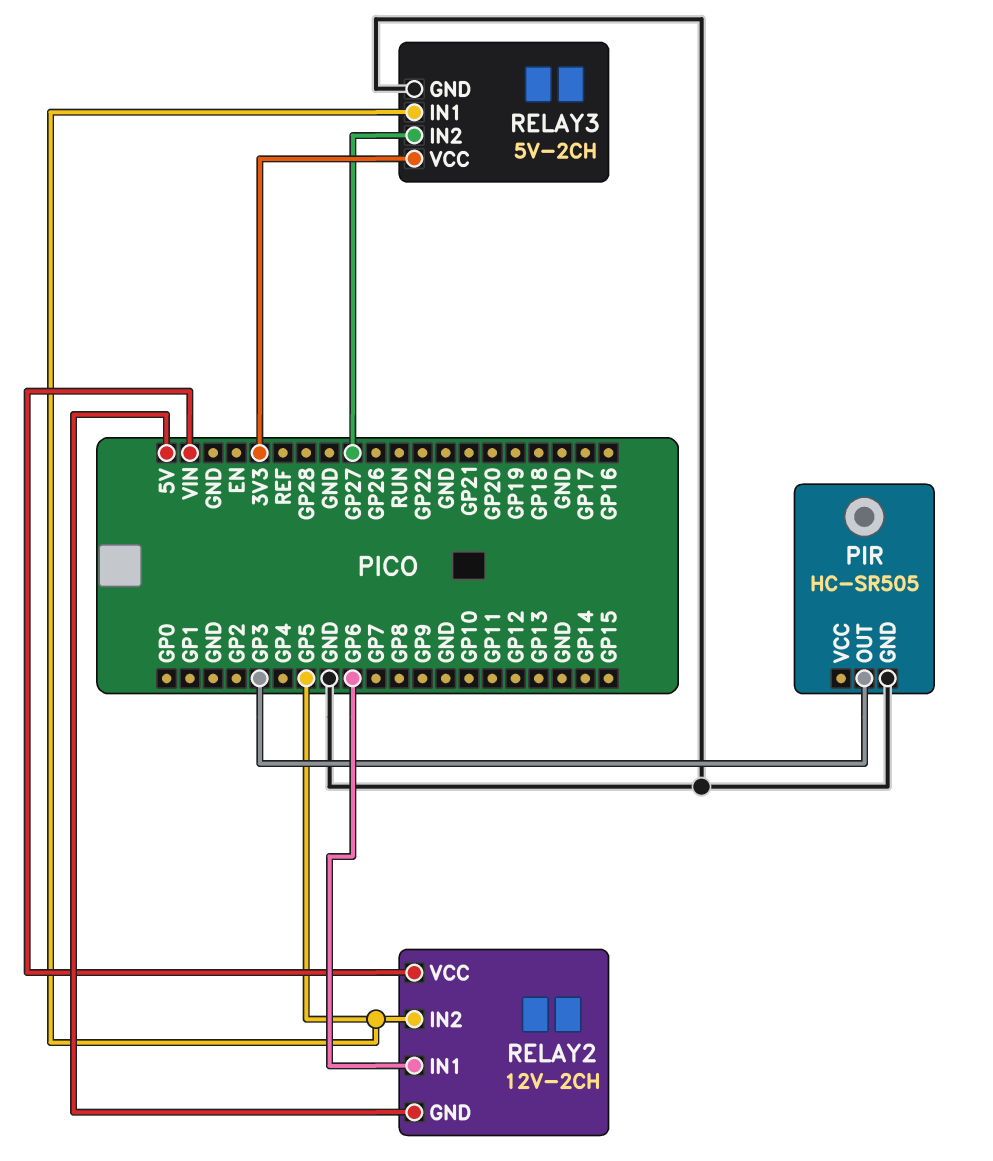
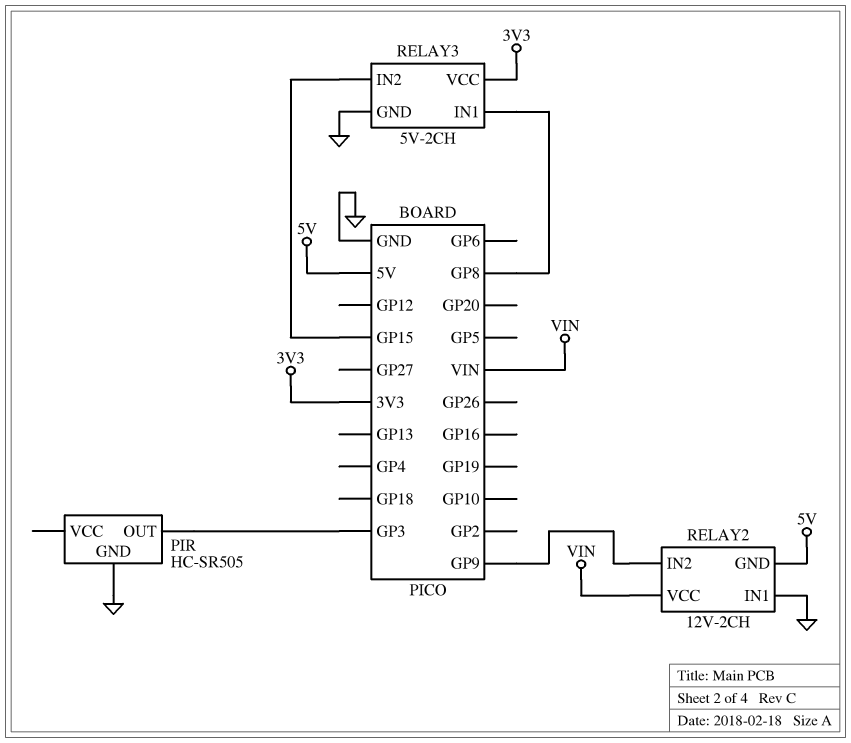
RELAY2 pin IN1: GP6 -> GND
RELAY2 pin IN2: GP5 -> GP9
RELAY3 pin IN1: GP5 -> GP8
RELAY3 pin IN2: GP27 -> GP15

